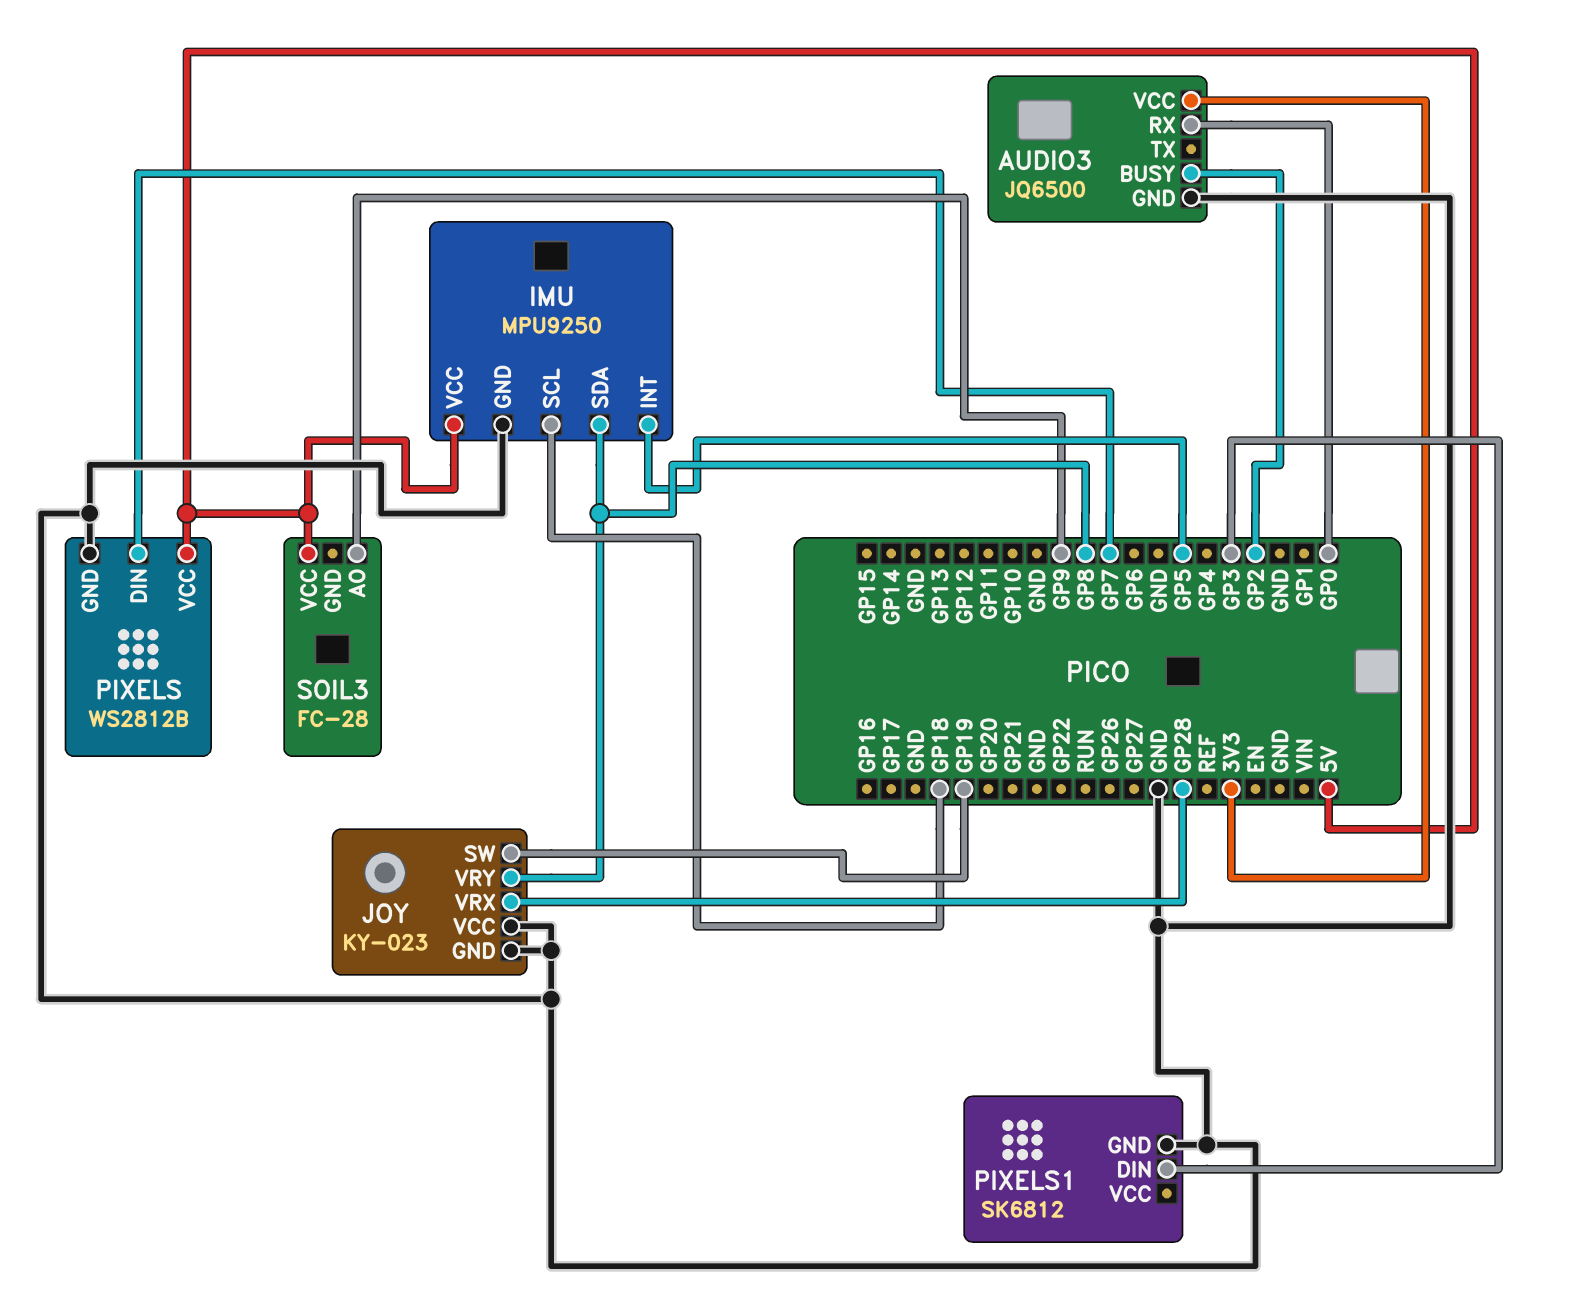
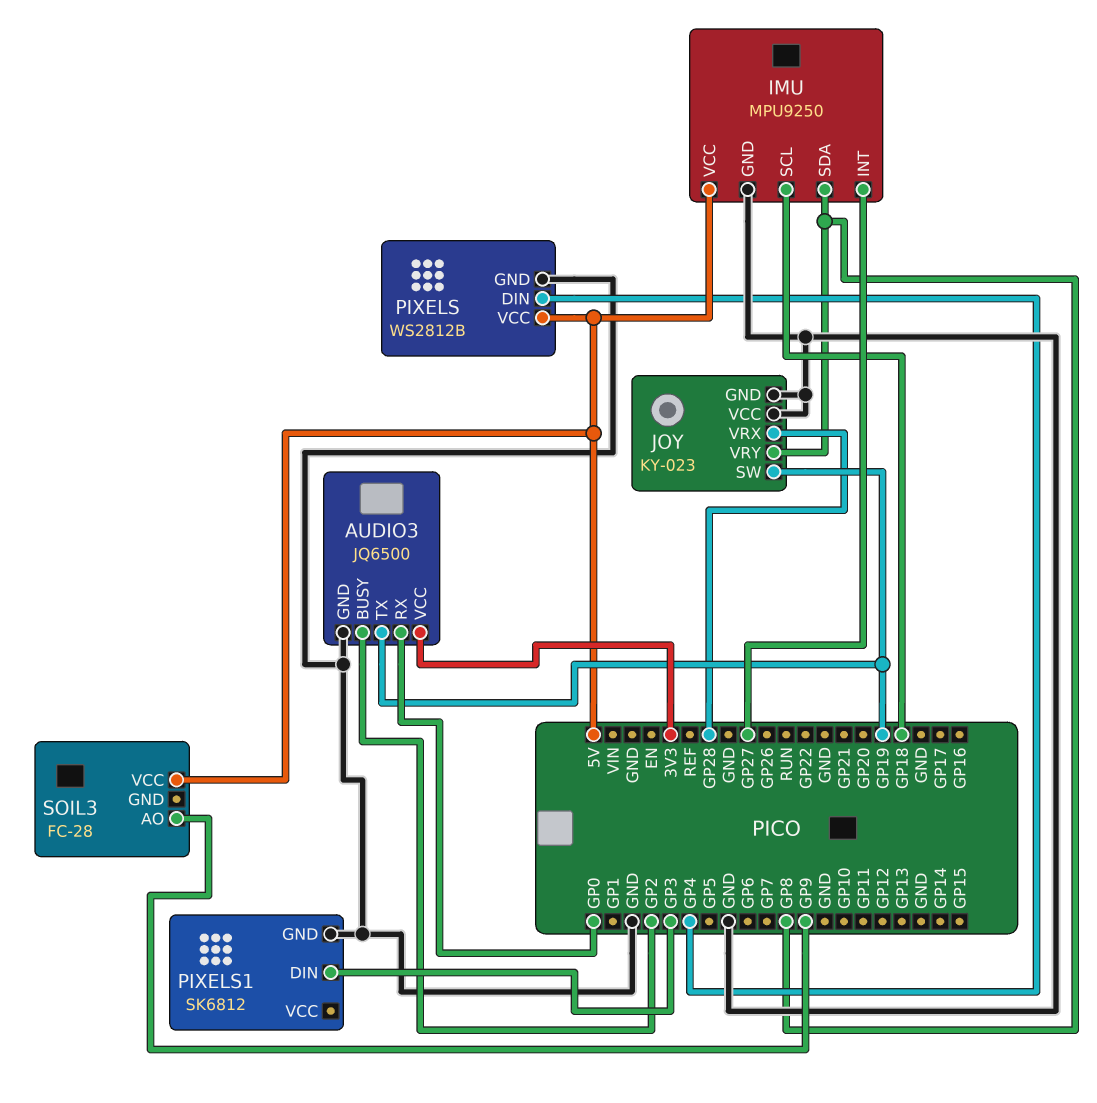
AUDIO3 pin TX: none -> GP19
IMU pin INT: GP5 -> GP27
PIXELS pin DIN: GP7 -> GP4

